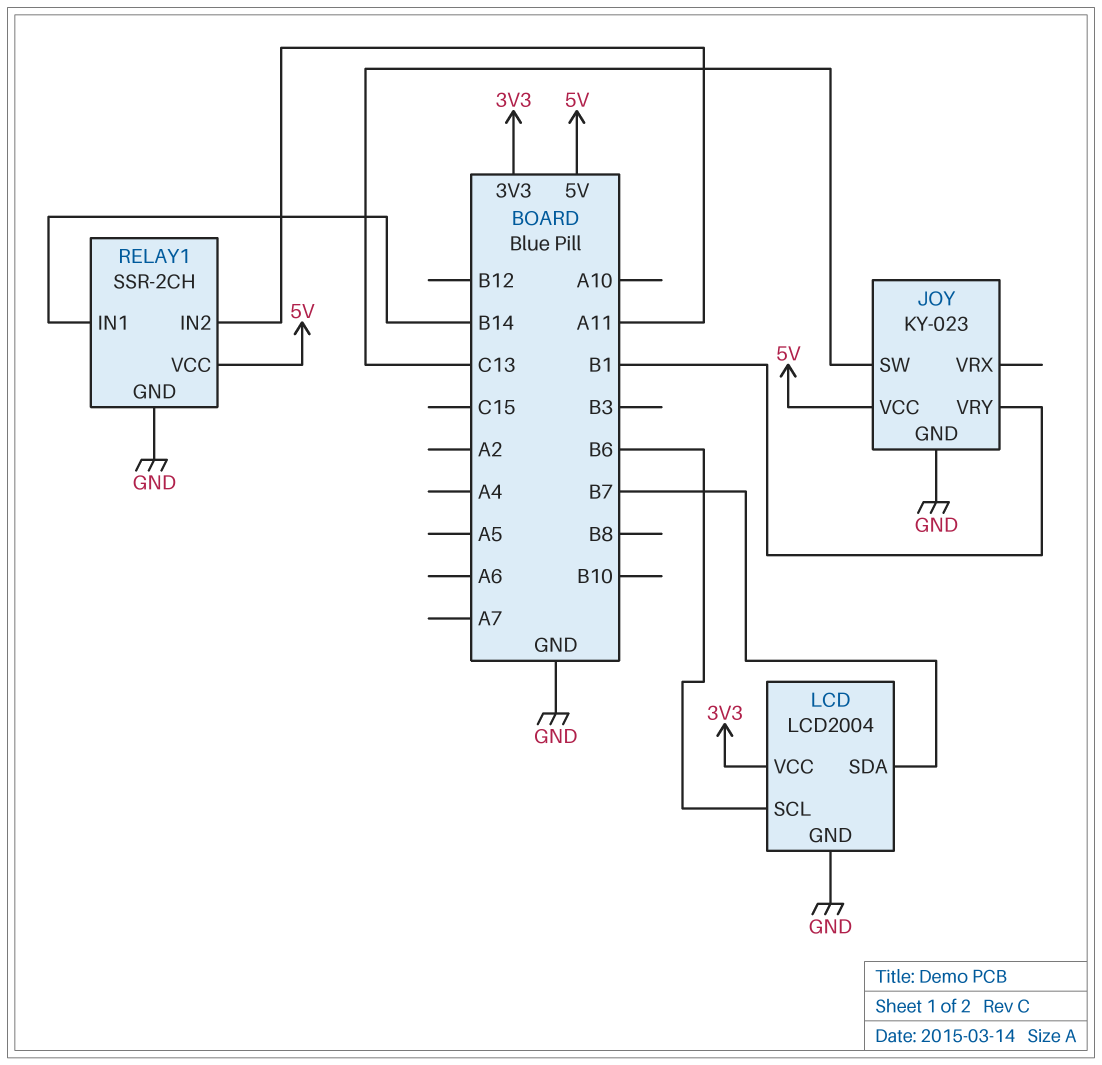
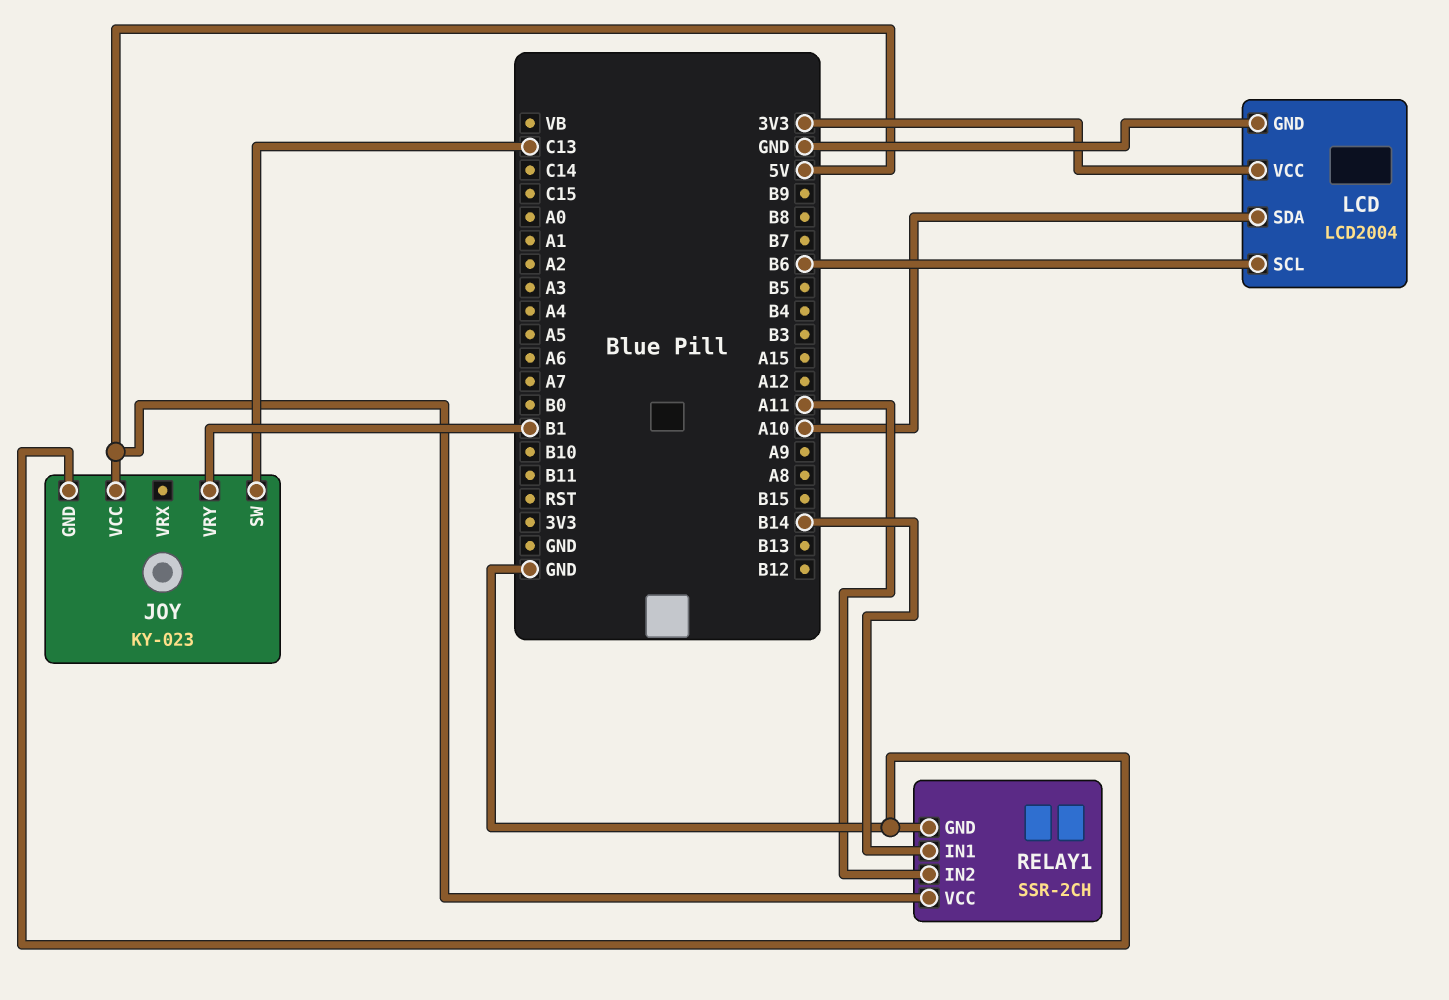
LCD pin SDA: B7 -> A10

